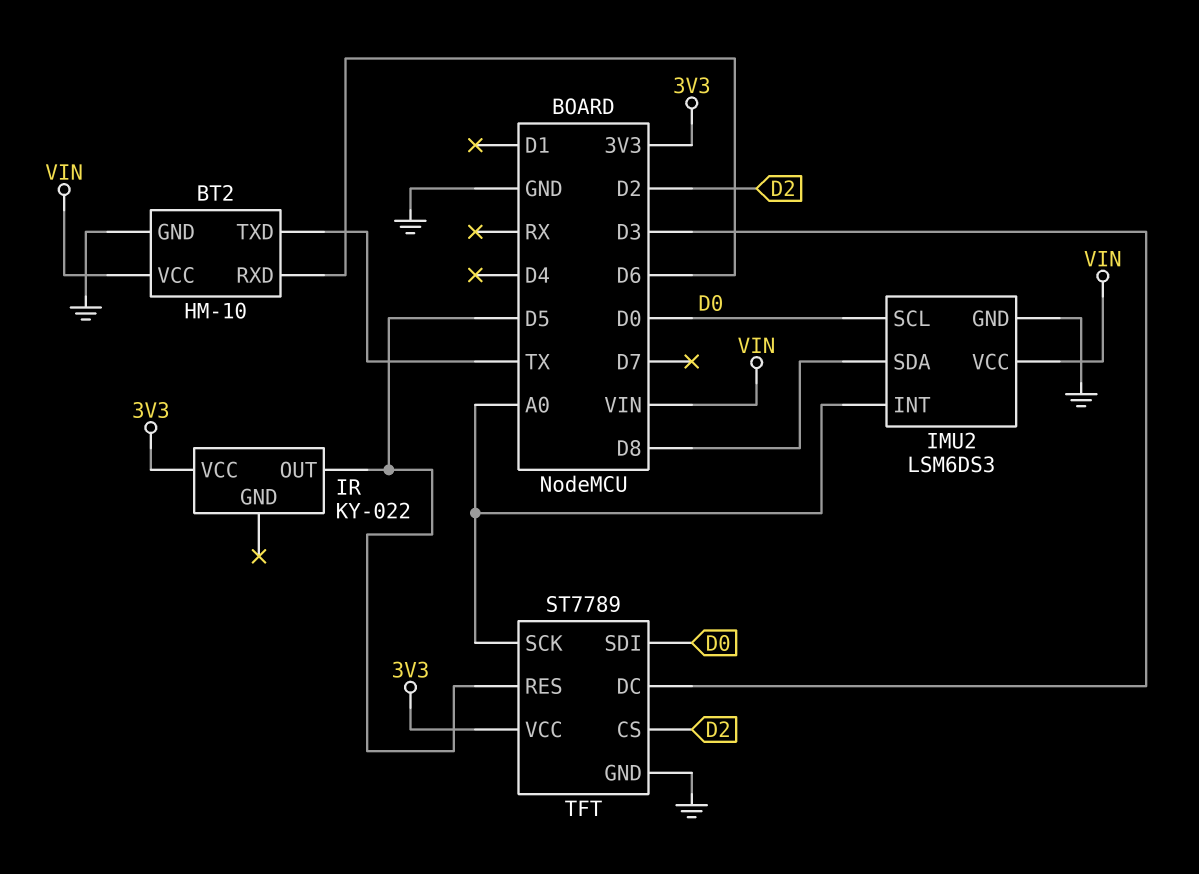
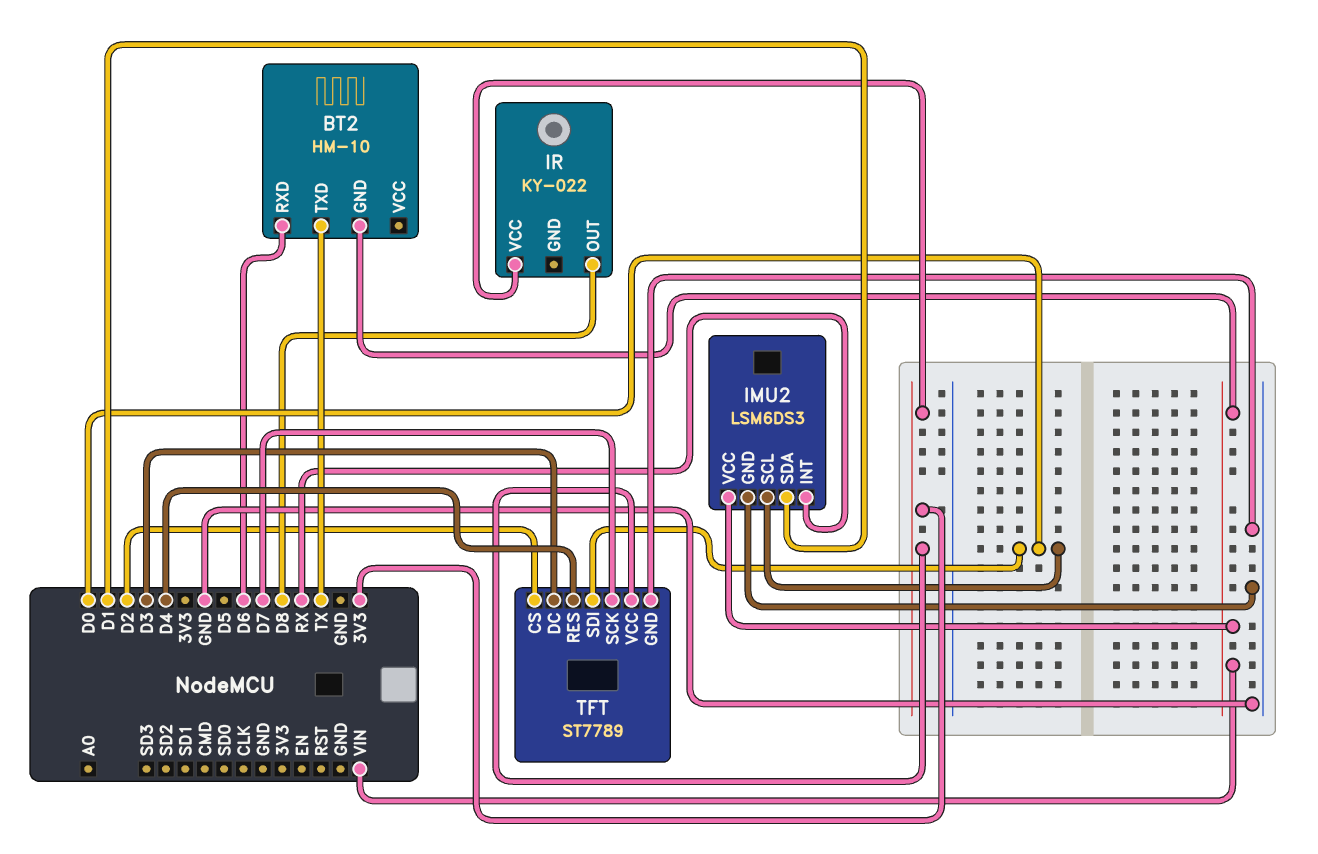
BT2 pin GND: GND -> VIN
BT2 pin VCC: VIN -> none
IMU2 pin INT: A0 -> RX
IMU2 pin SDA: D8 -> D1
IR pin OUT: D5 -> D8
TFT pin RES: D5 -> D4
TFT pin SCK: A0 -> D7

